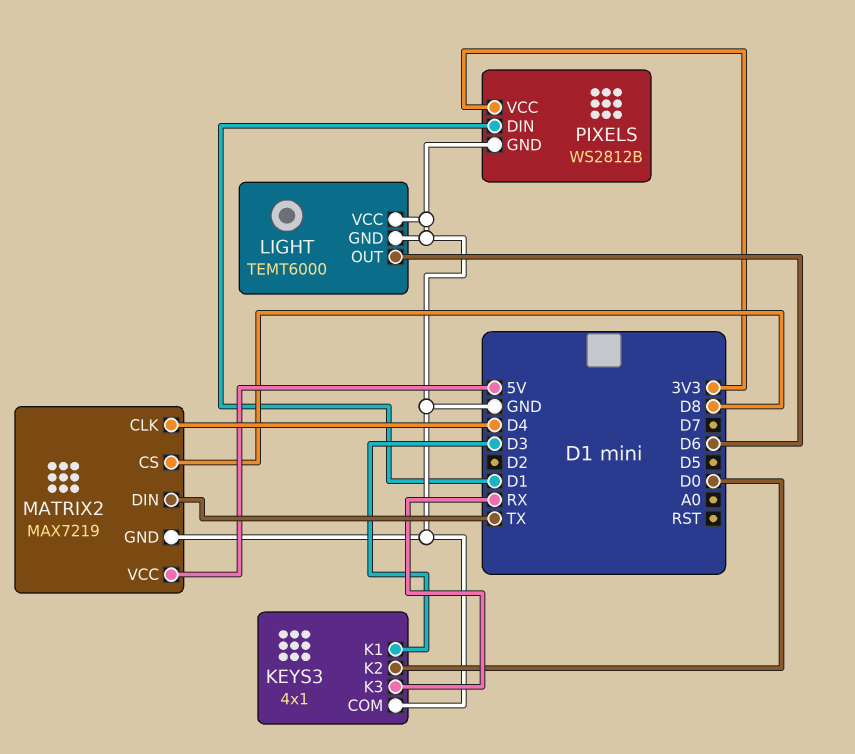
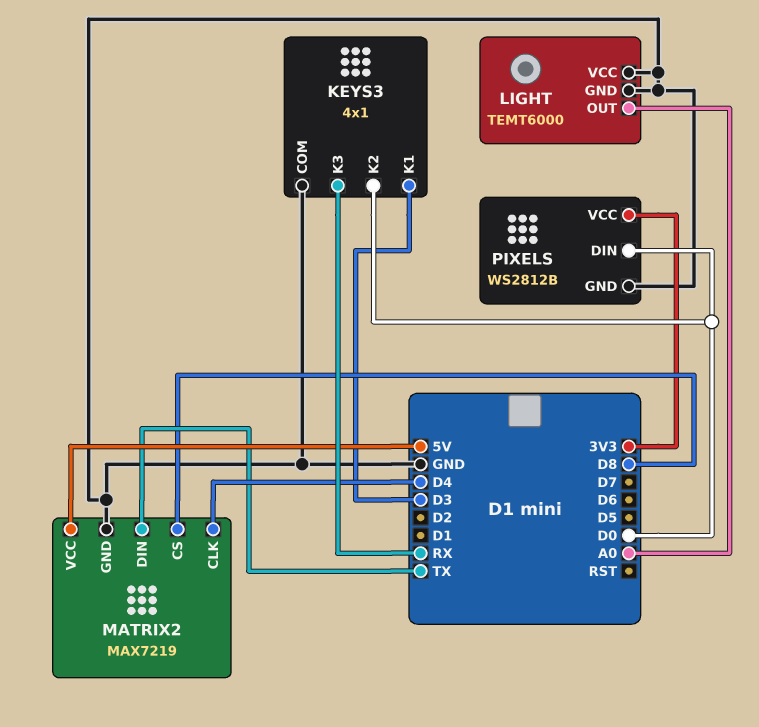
LIGHT pin OUT: D6 -> A0
PIXELS pin DIN: D1 -> D0

